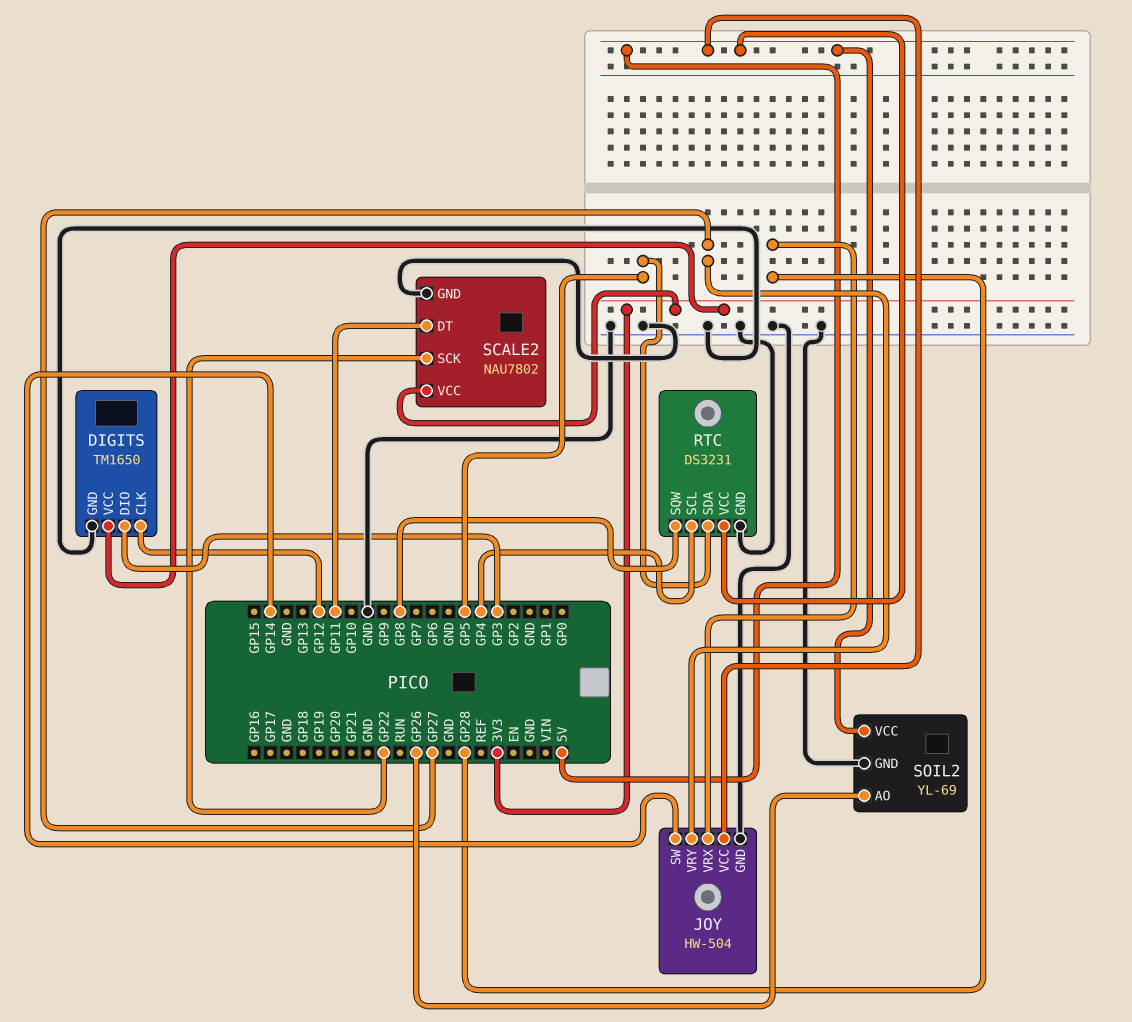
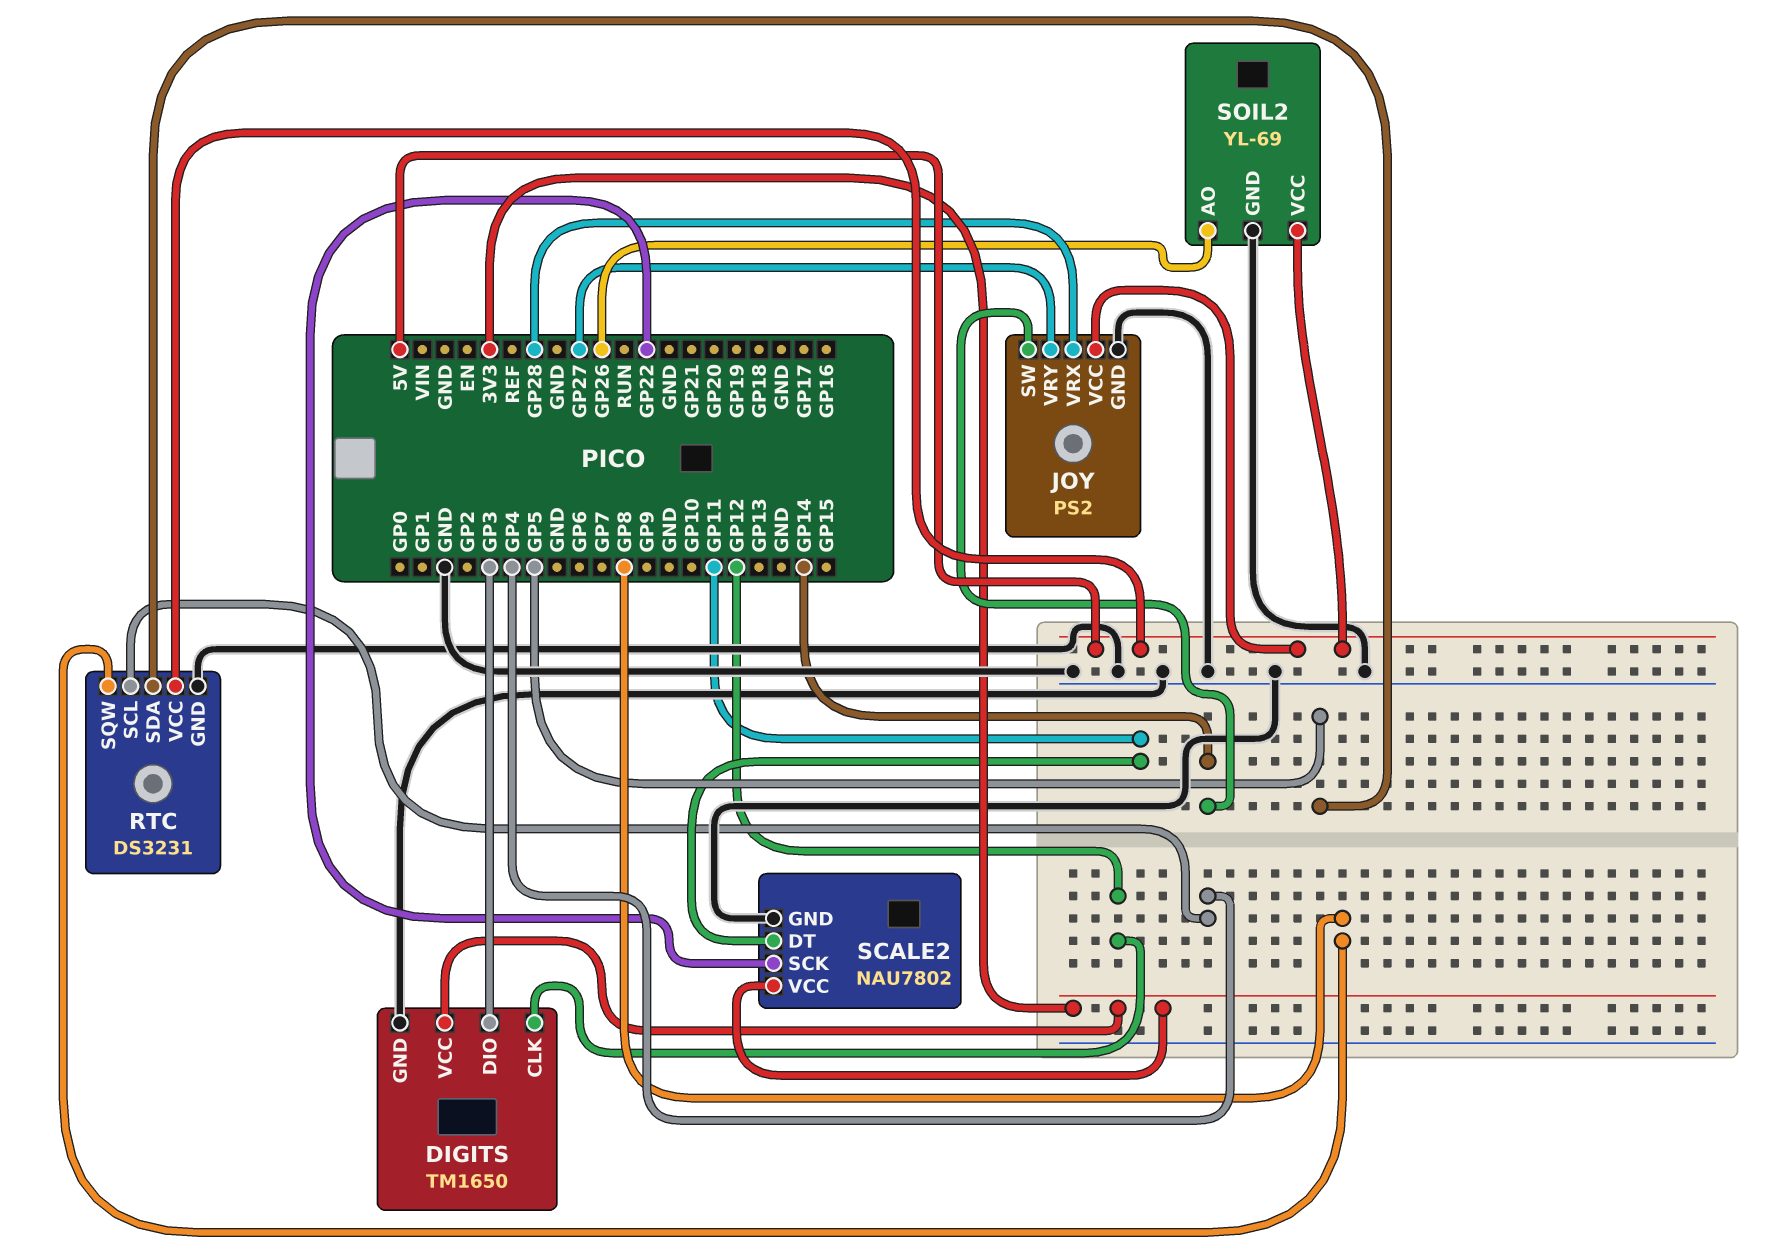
JOY: HW-504 -> PS2

